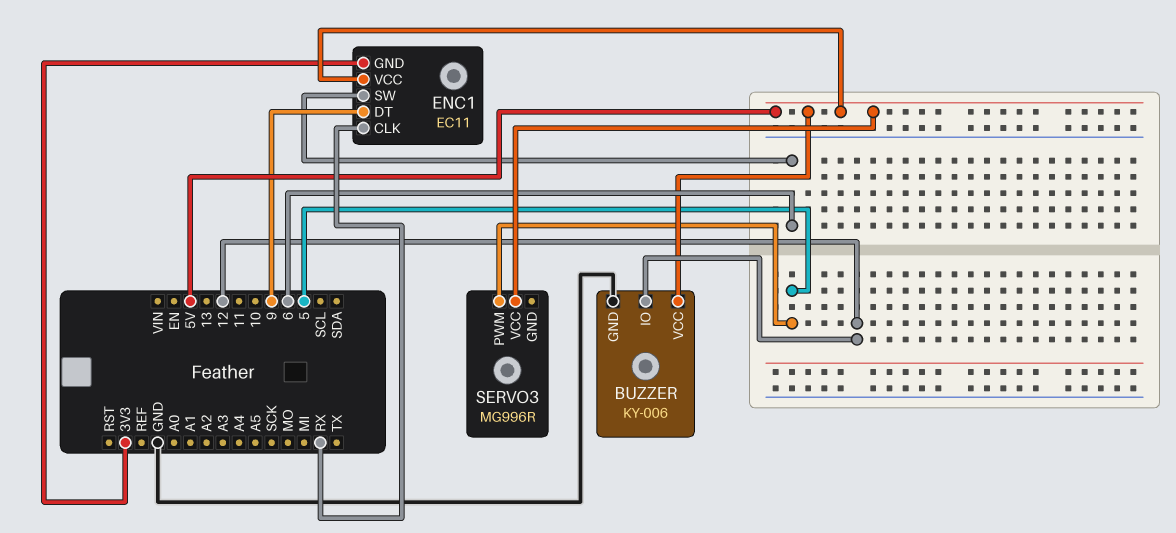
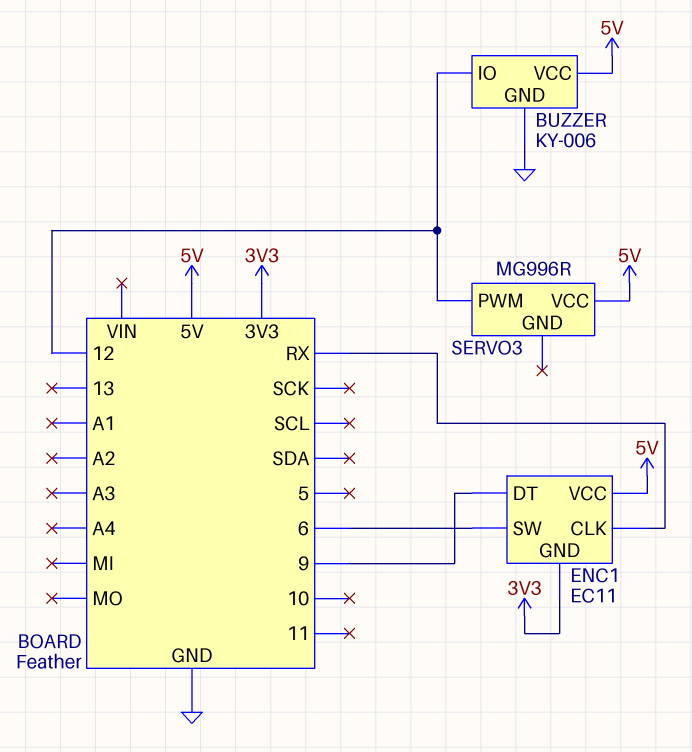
SERVO3 pin PWM: 5 -> 12

